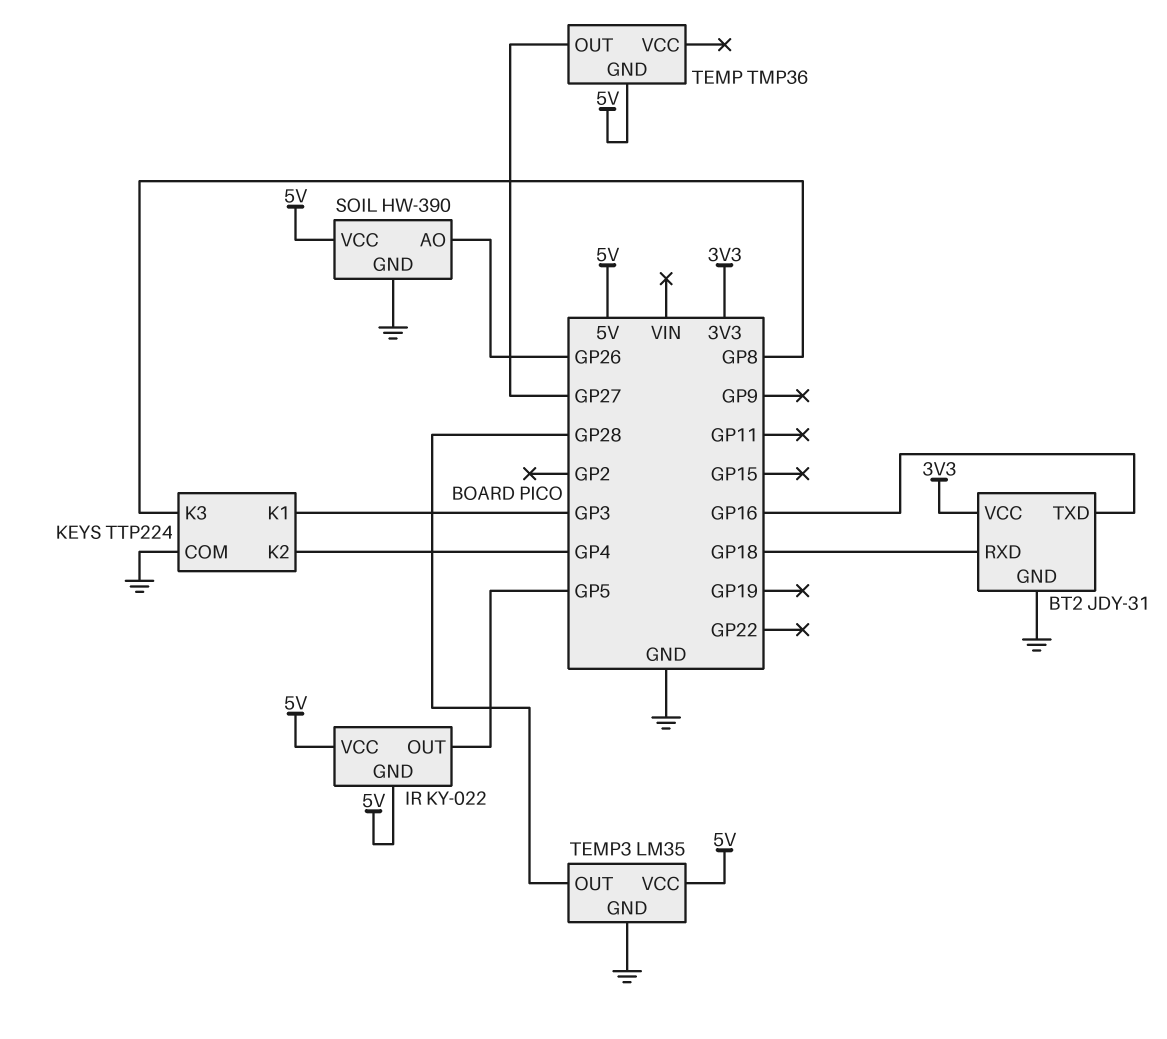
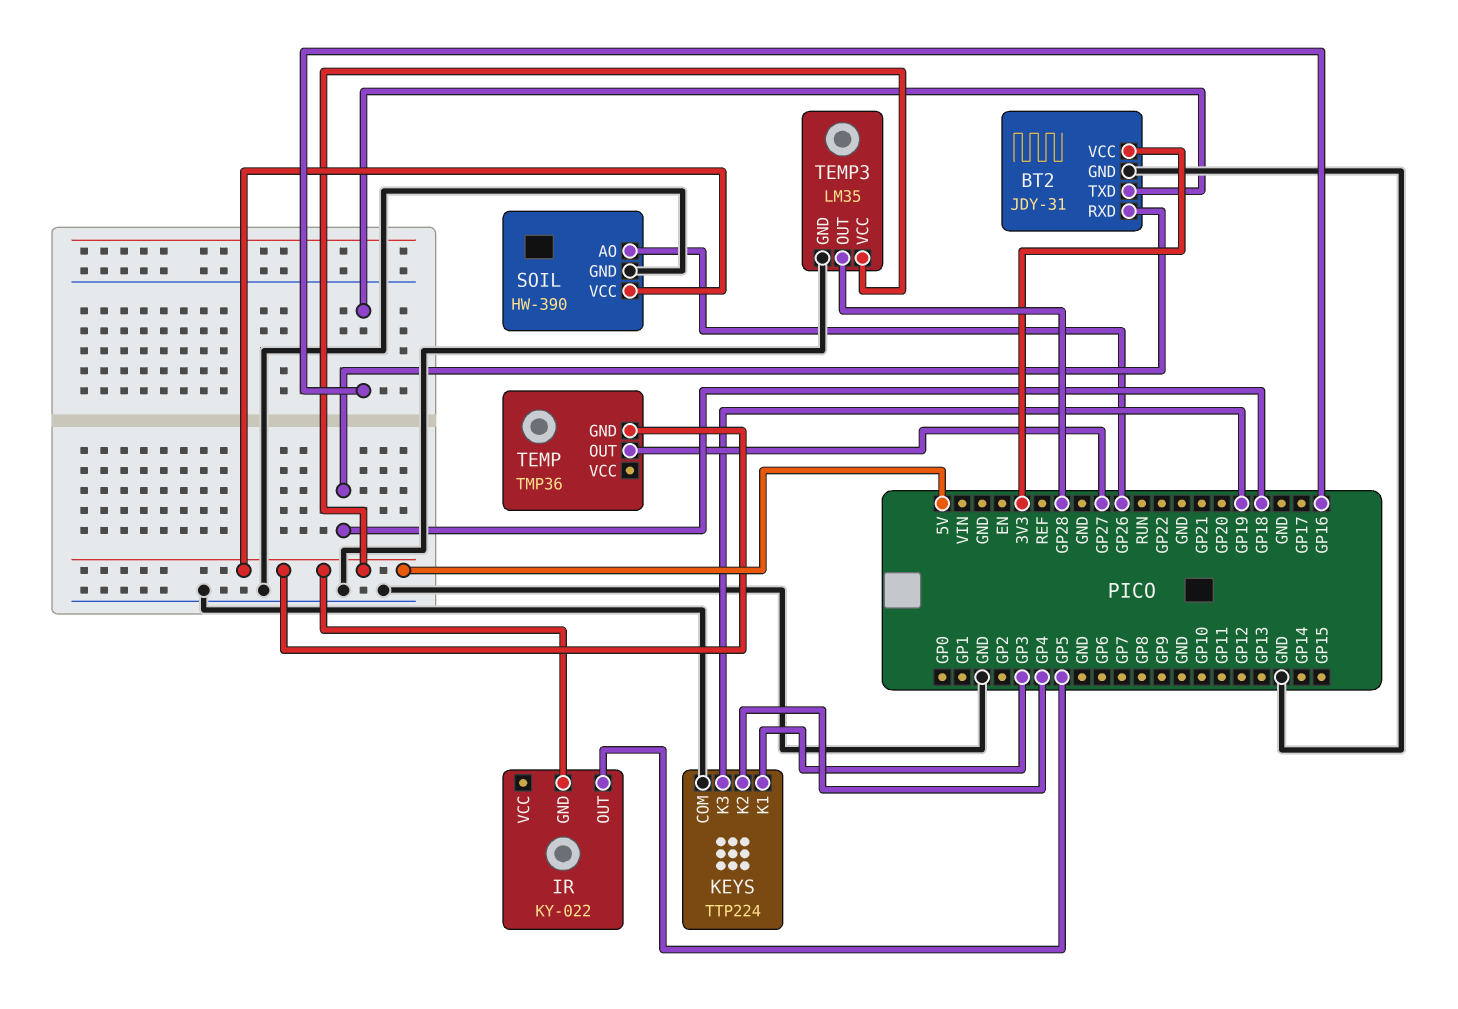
IR pin VCC: 5V -> none
KEYS pin K3: GP8 -> GP19

